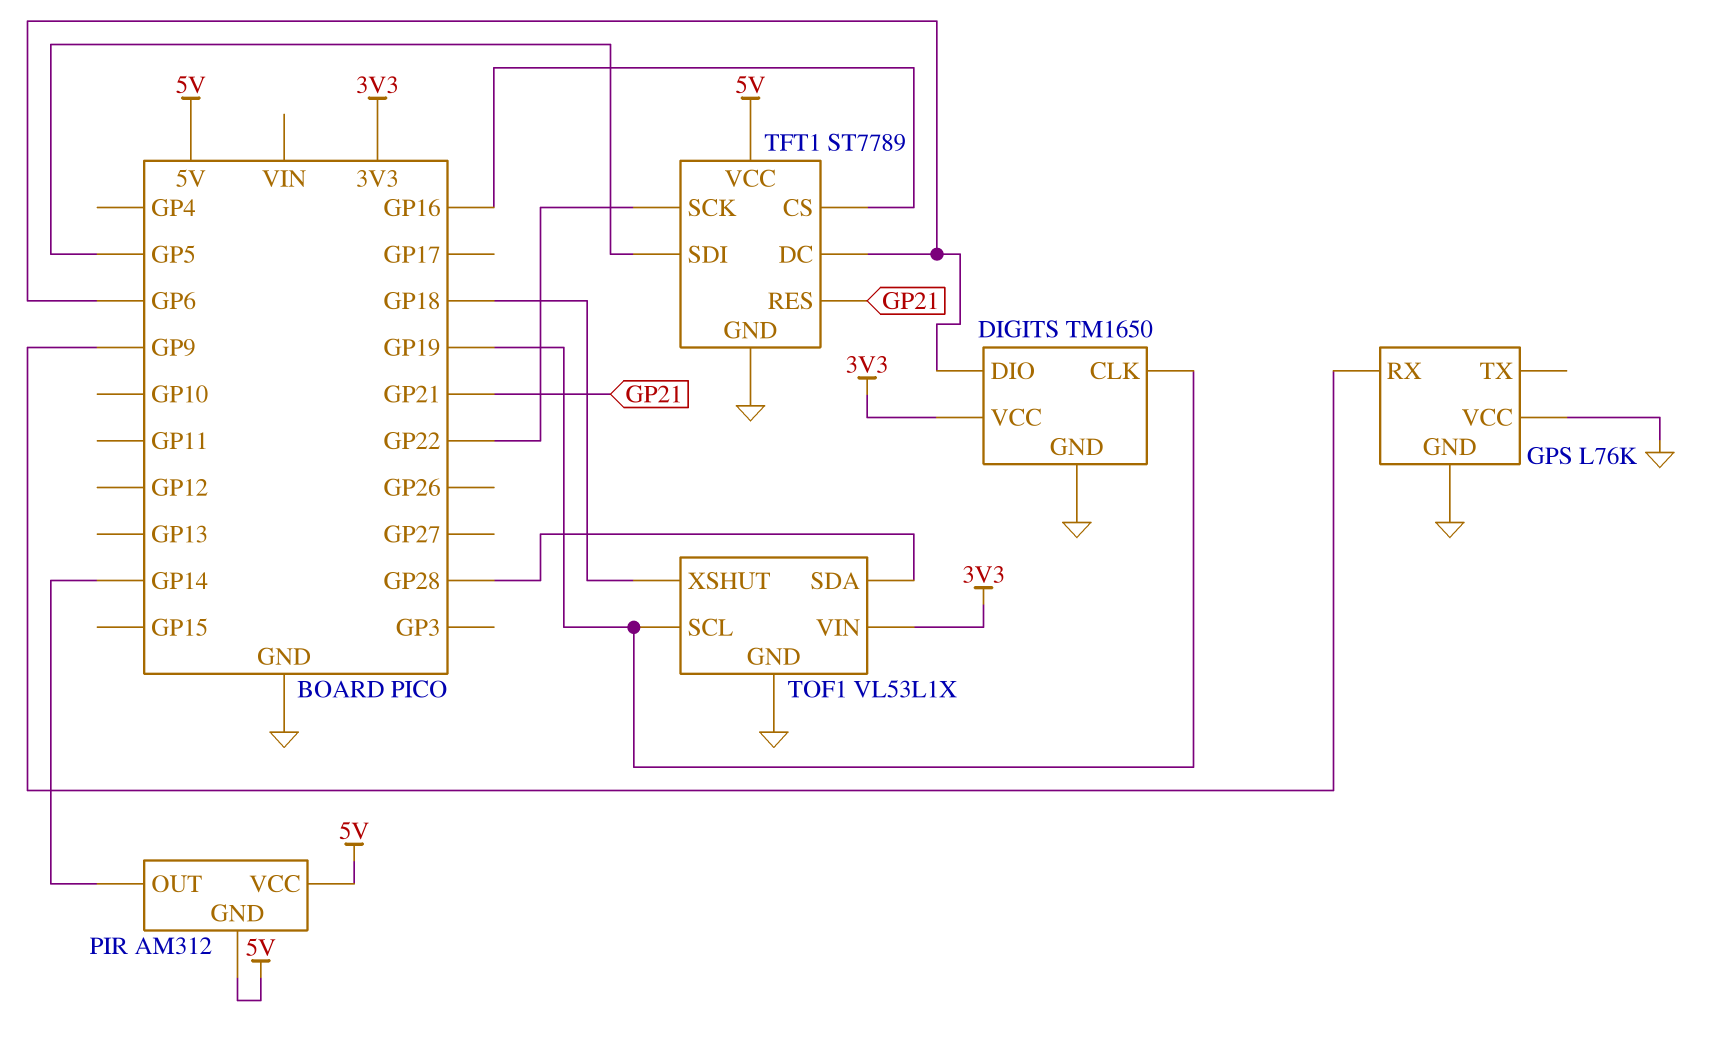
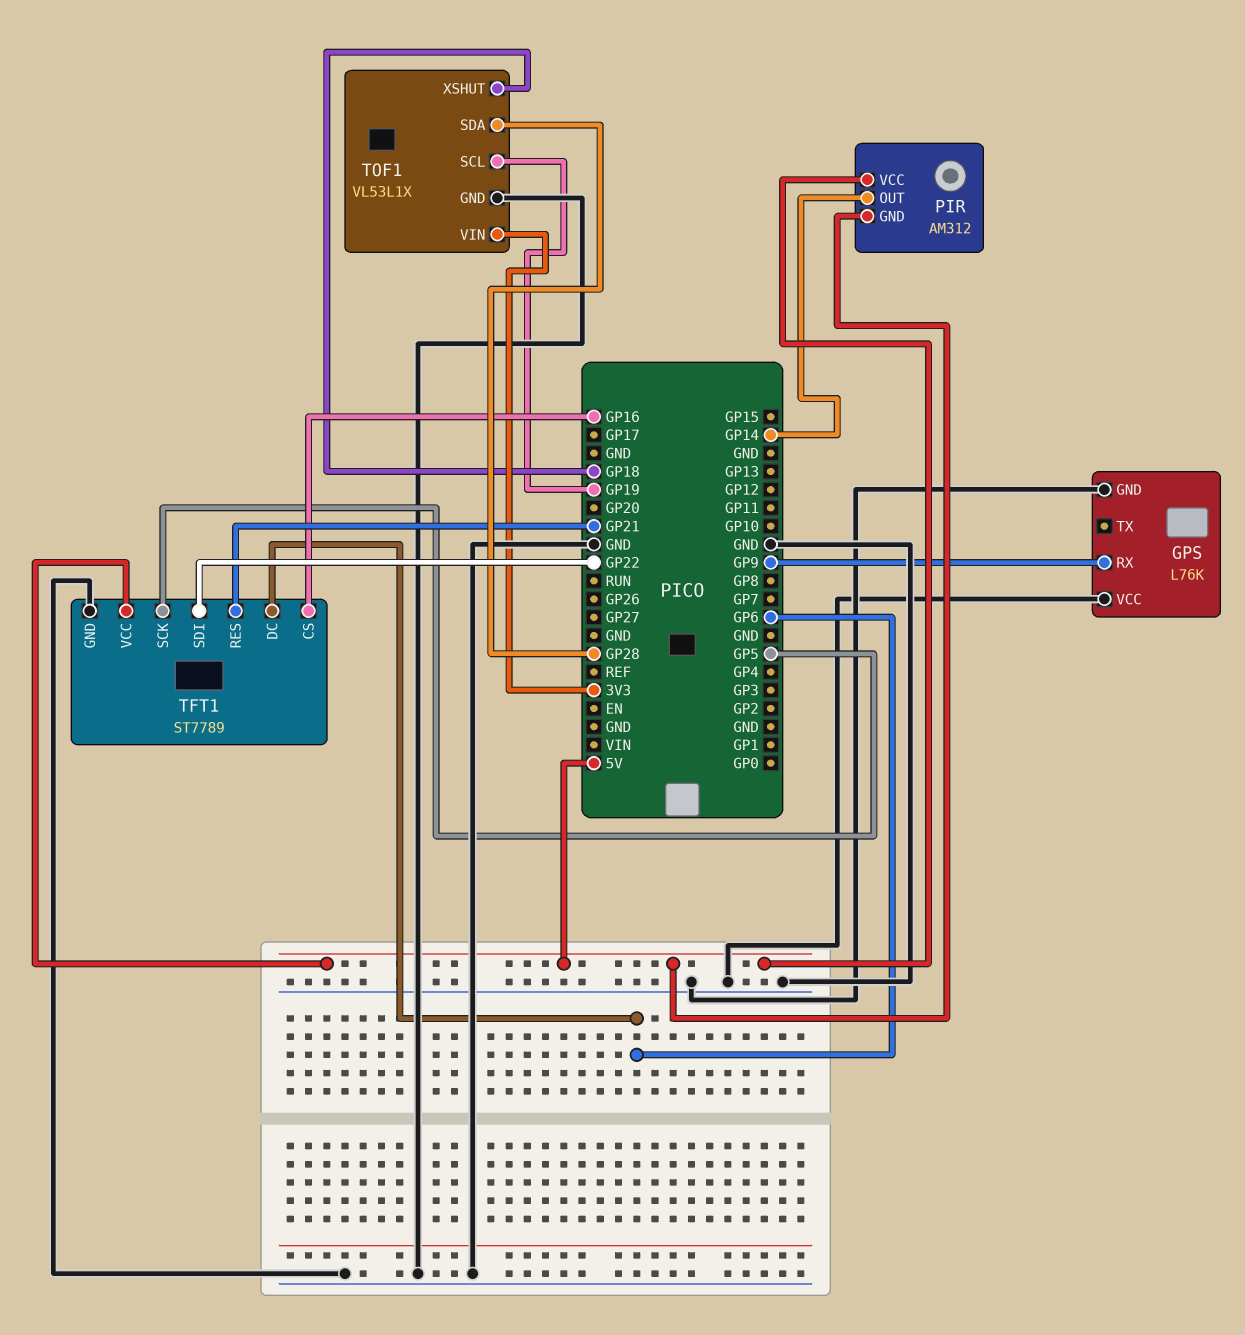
DIGITS: TM1650 -> none
DIGITS pin CLK: GP19 -> none
DIGITS pin DIO: GP6 -> none
DIGITS pin GND: GND -> none
DIGITS pin VCC: 3V3 -> none
TFT1 pin SCK: GP22 -> GP5
TFT1 pin SDI: GP5 -> GP22

